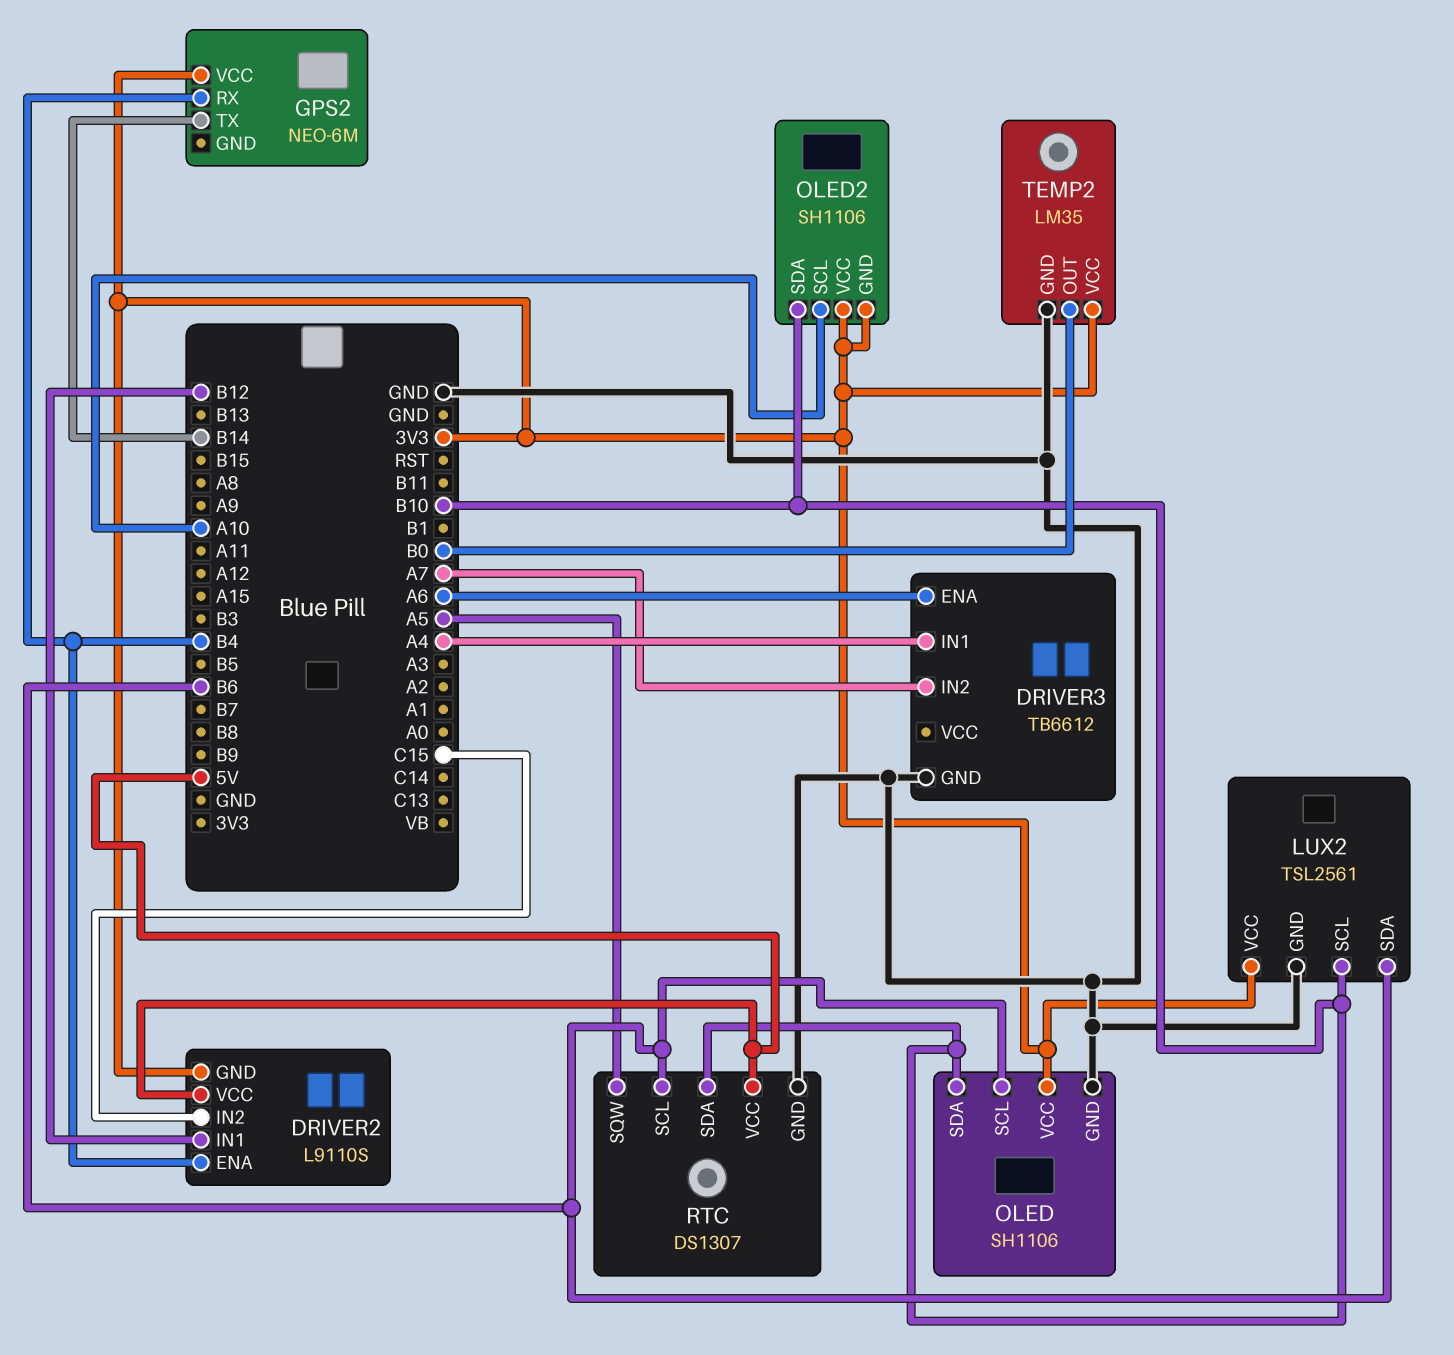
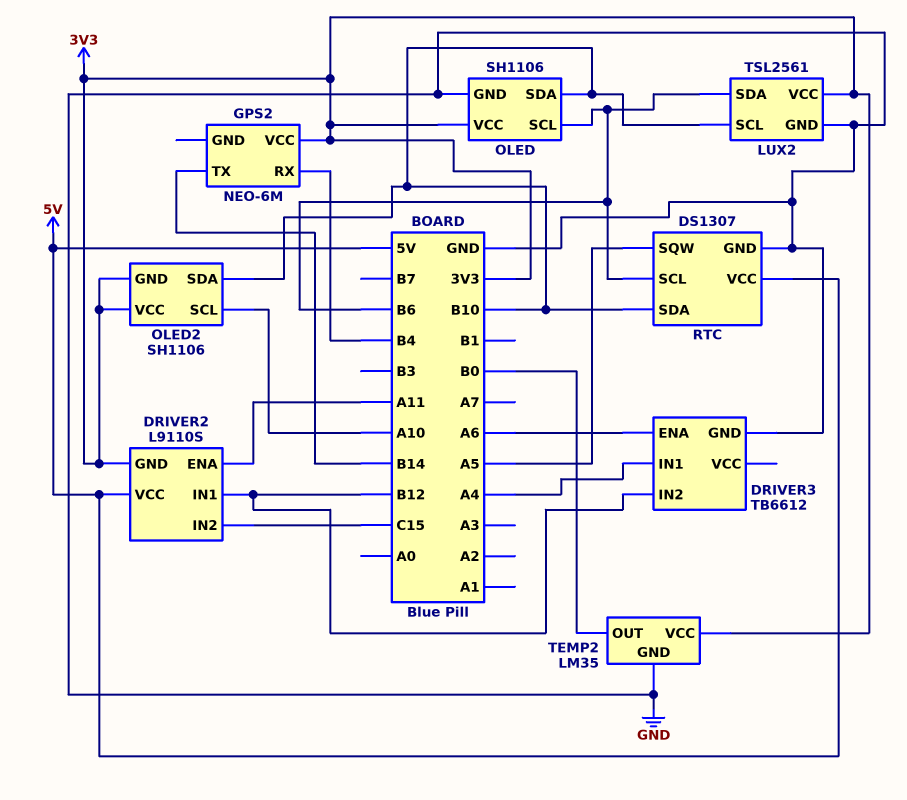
DRIVER2 pin ENA: B4 -> A11
DRIVER3 pin IN2: A7 -> B12

